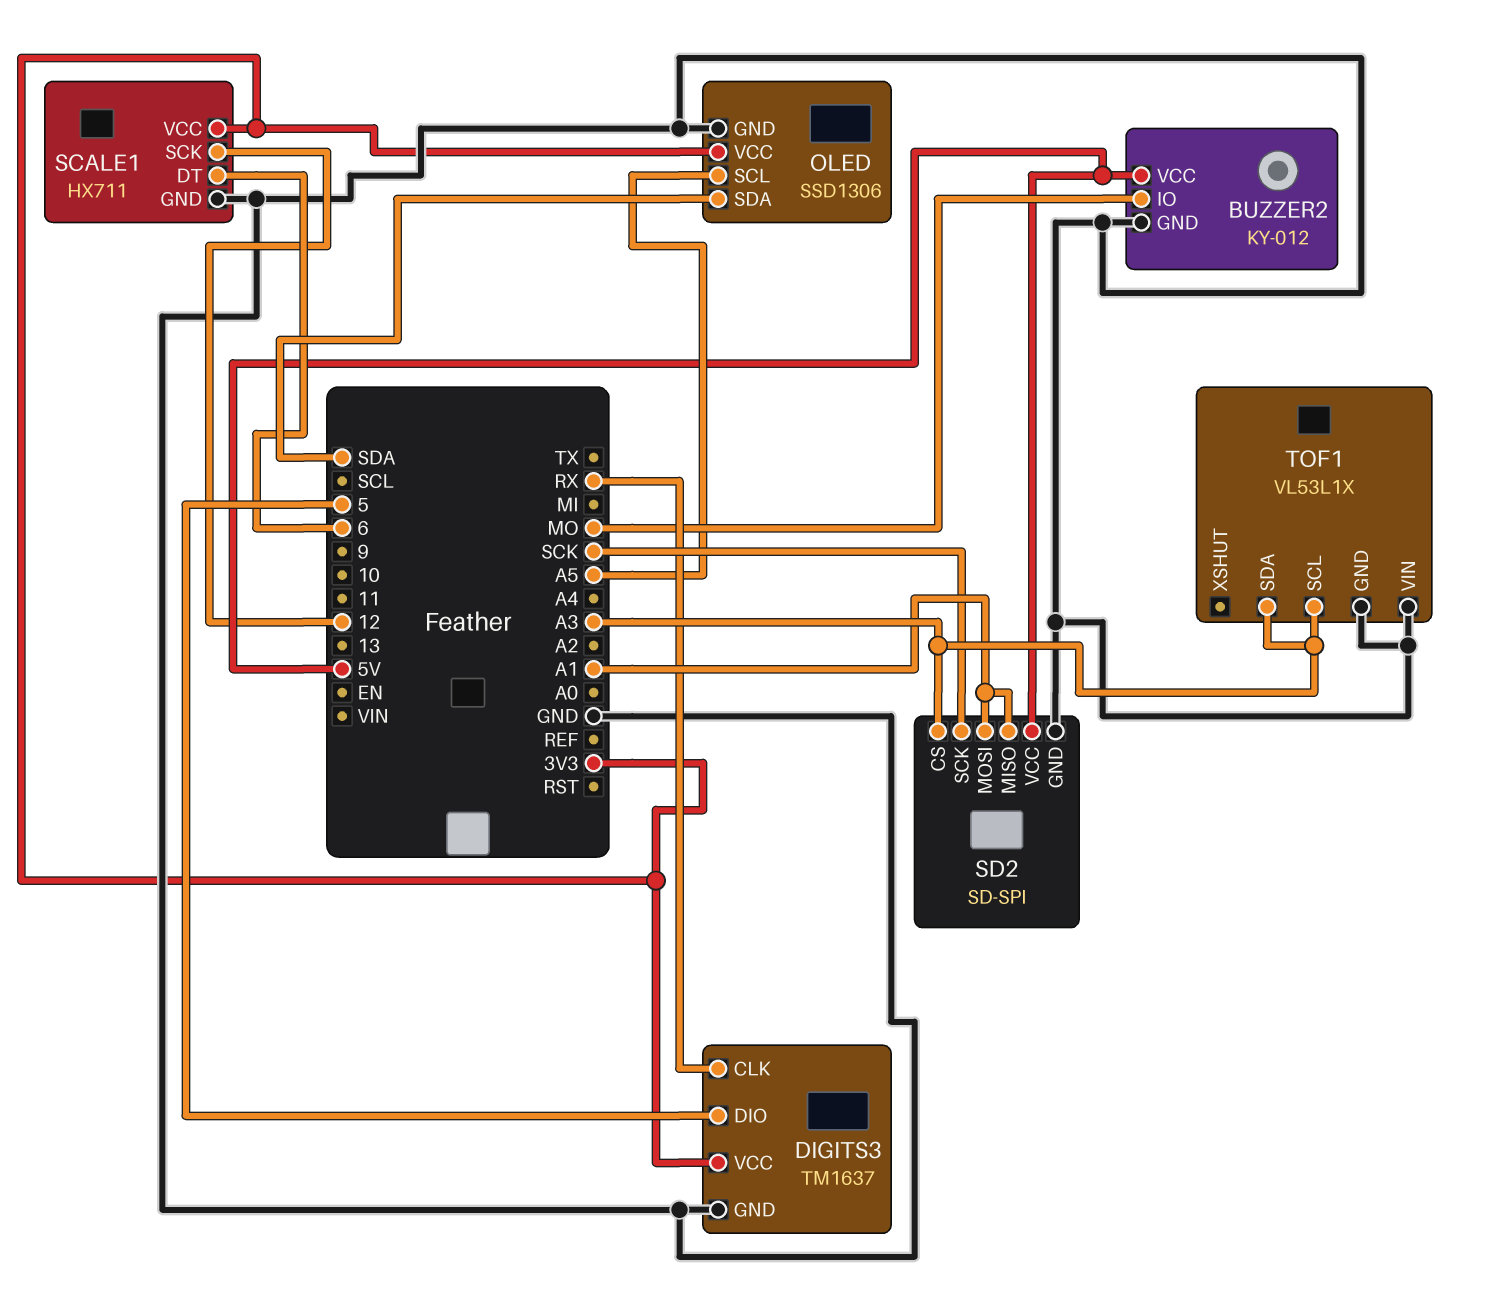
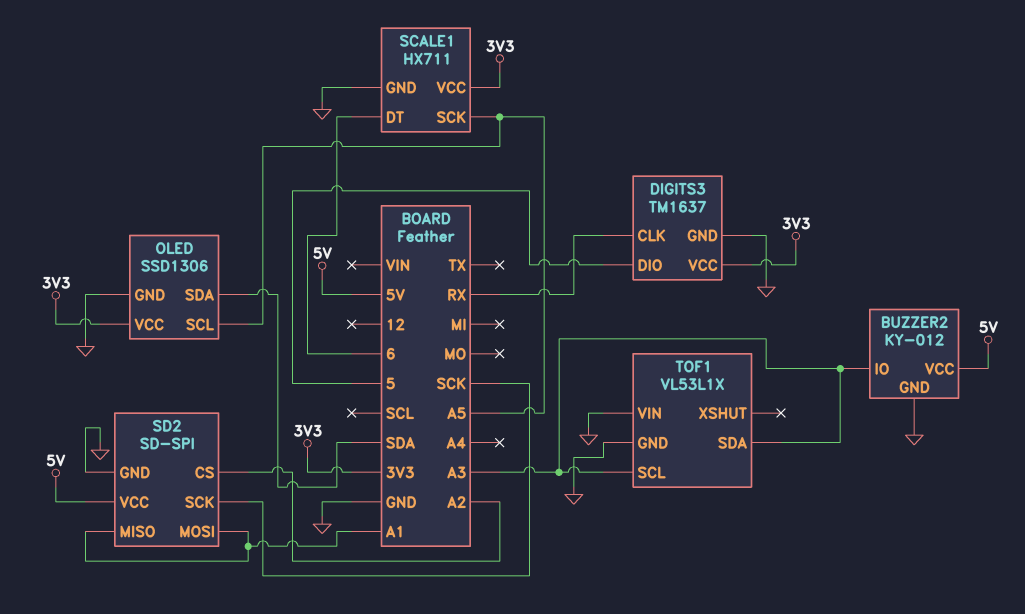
BUZZER2 pin IO: MO -> A3
SCALE1 pin SCK: 12 -> A5
SD2 pin CS: A3 -> A2

